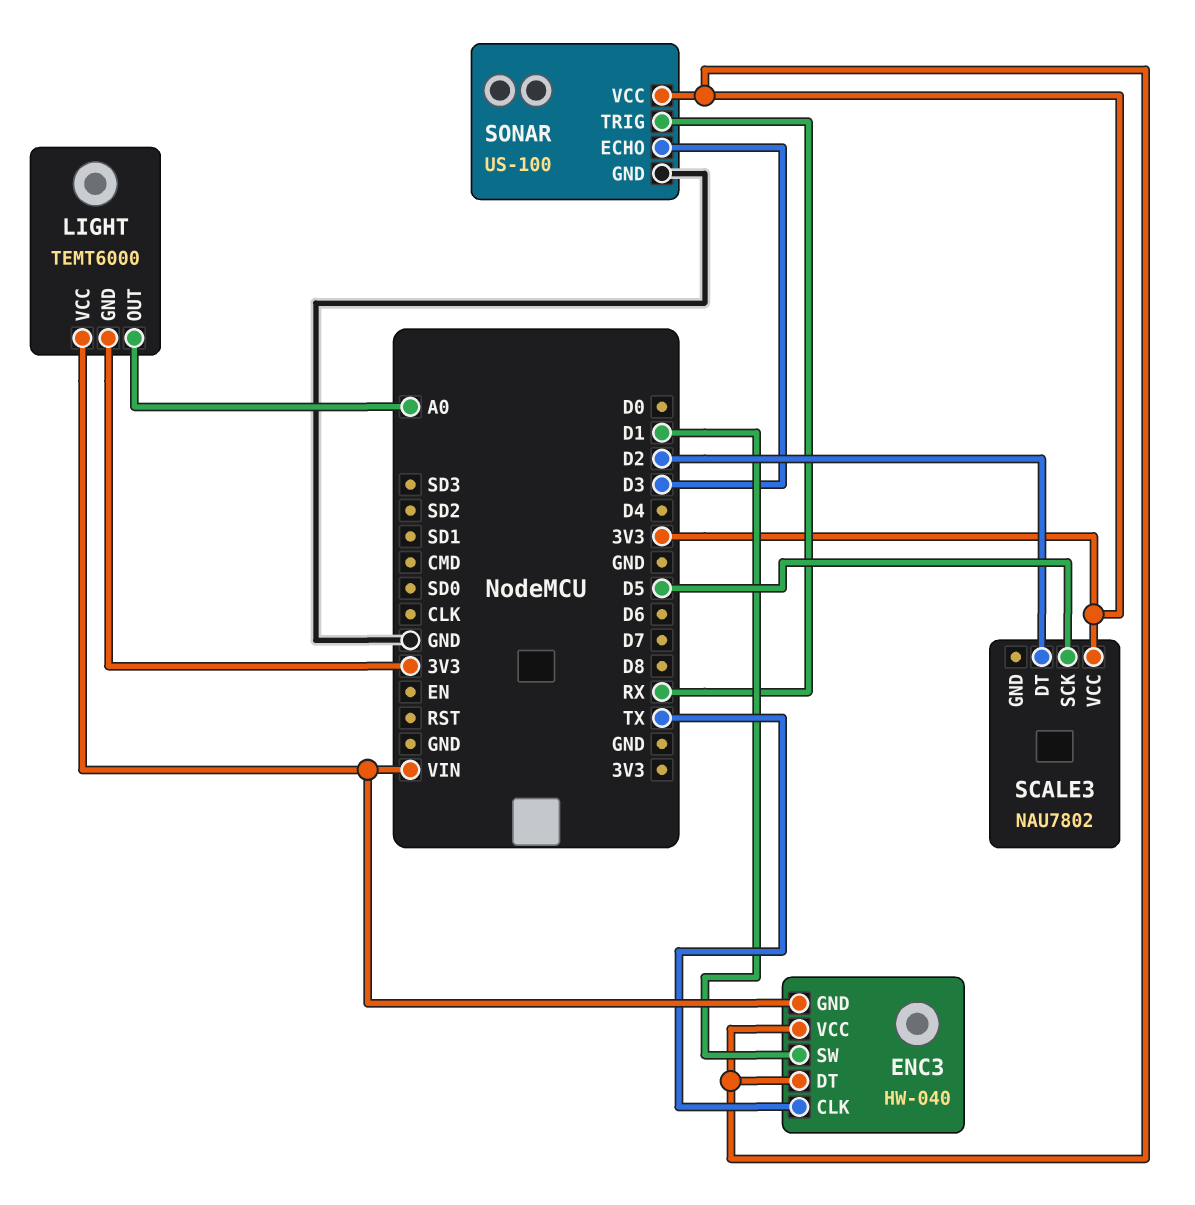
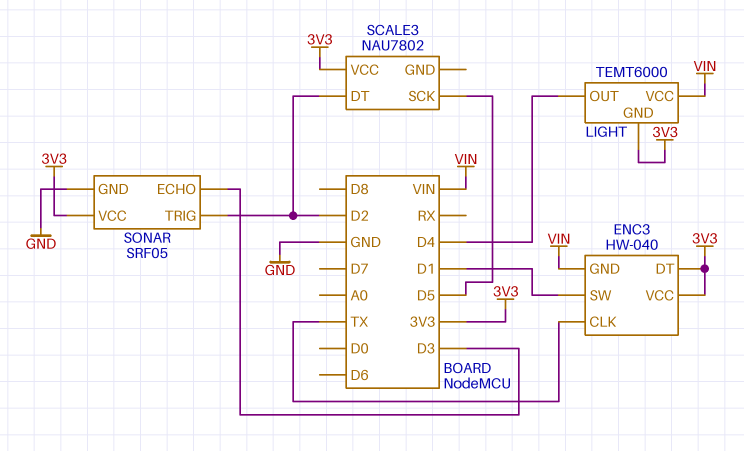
LIGHT pin OUT: A0 -> D4
SONAR: US-100 -> SRF05
SONAR pin TRIG: RX -> D2

